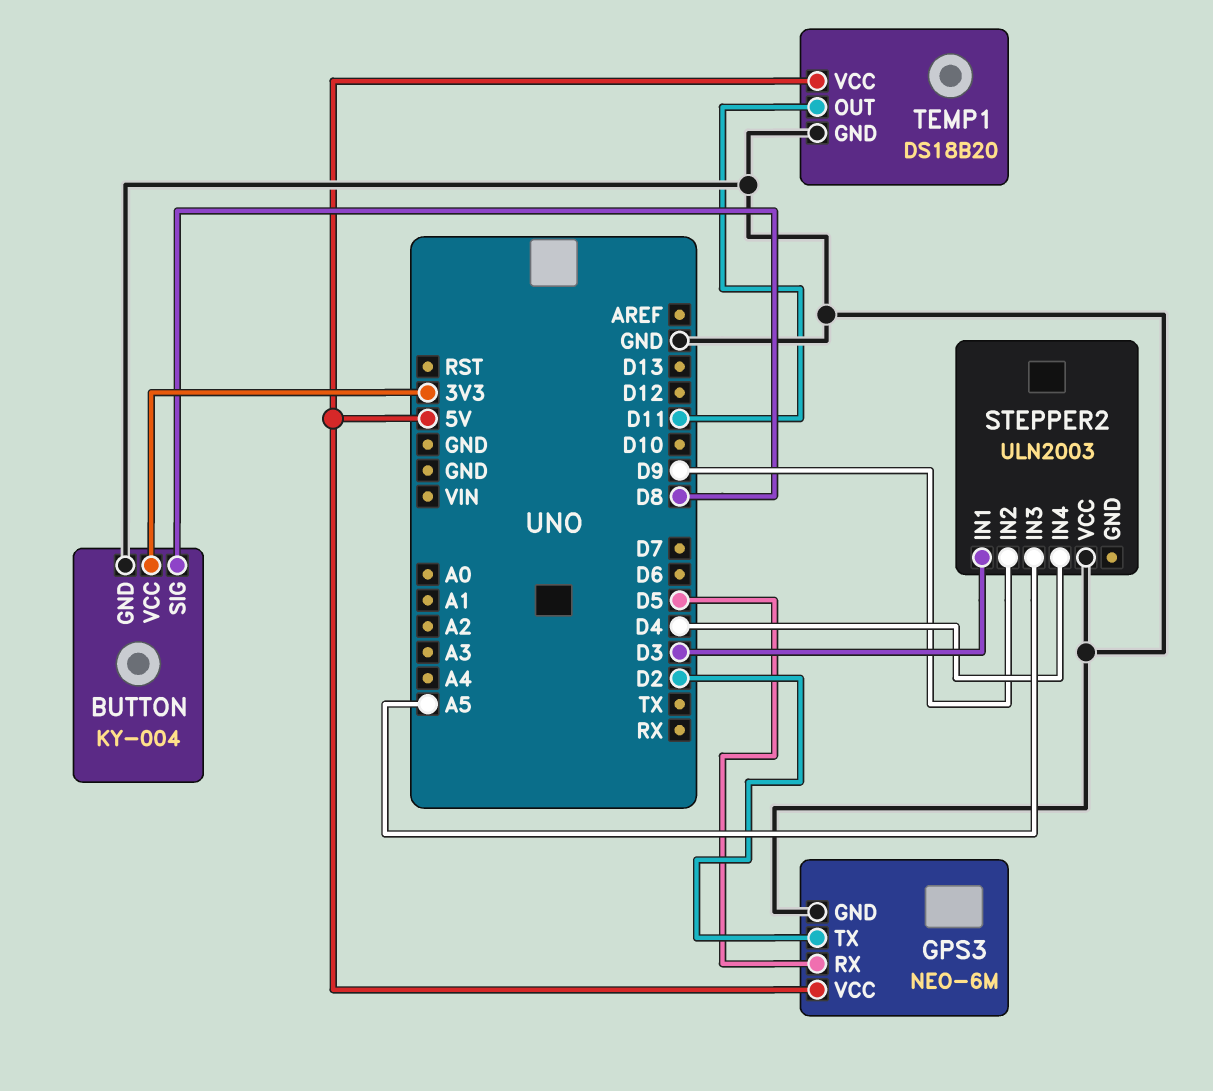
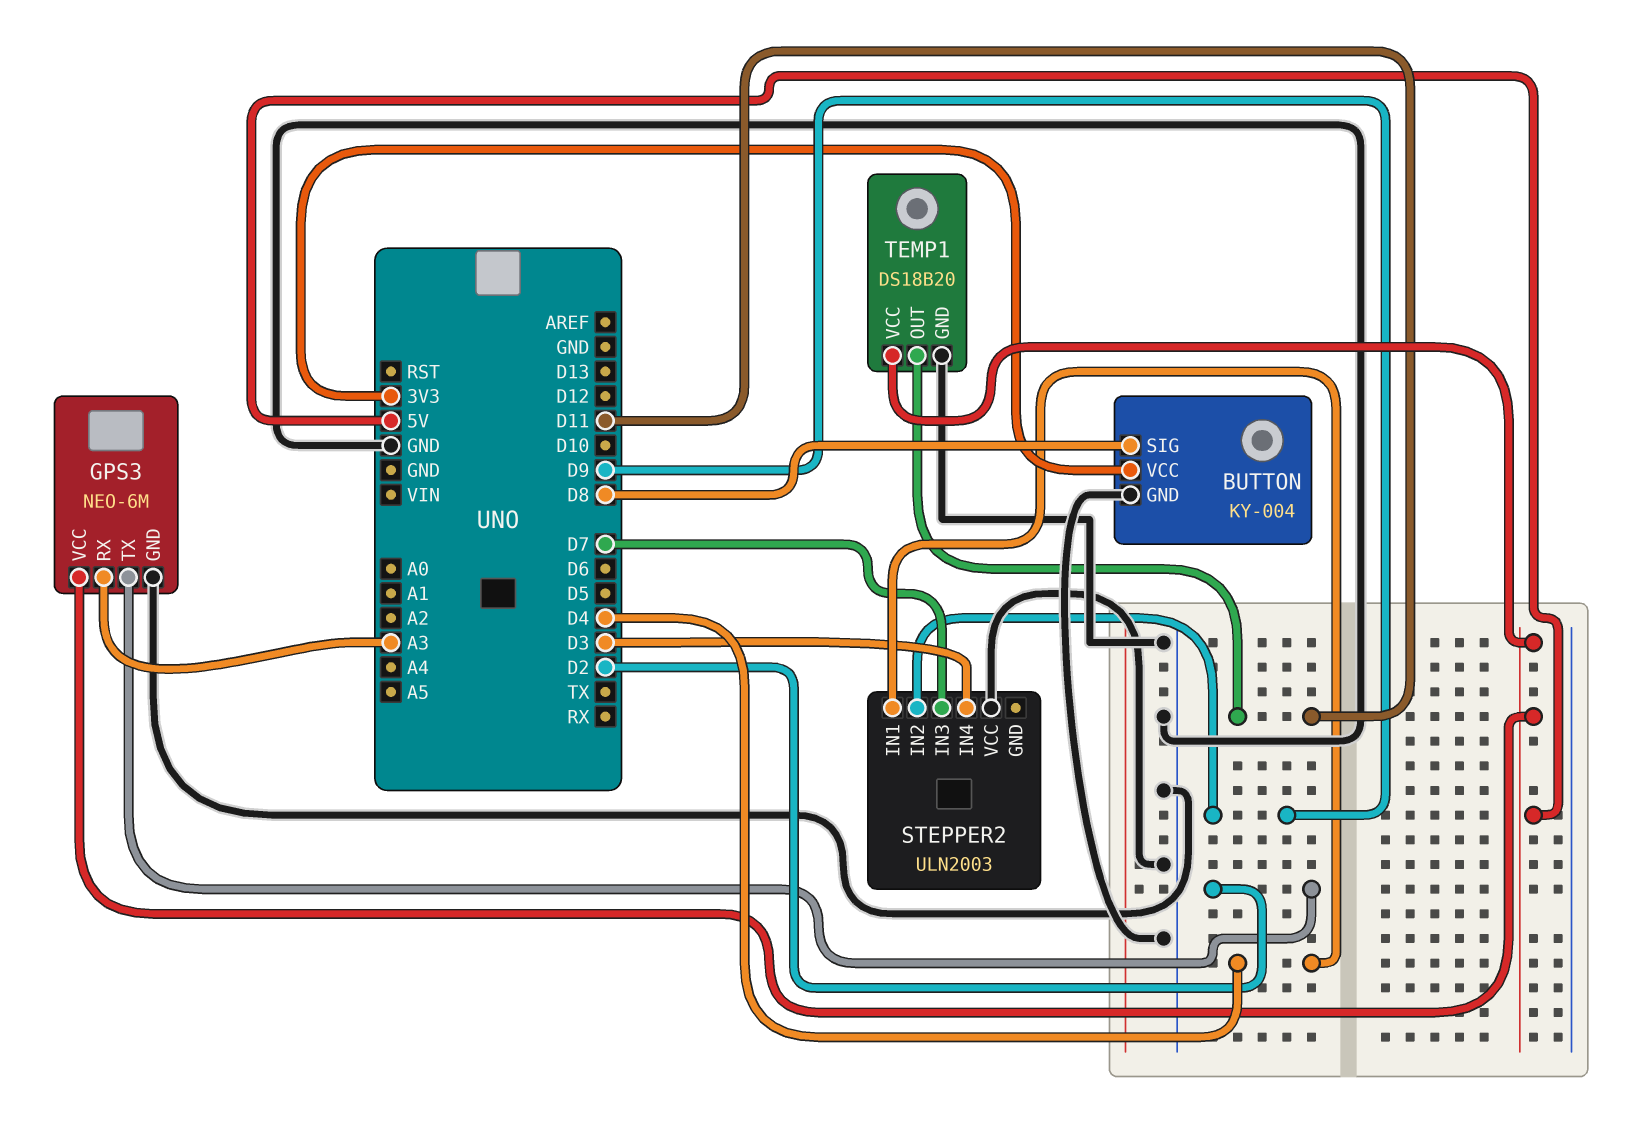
GPS3 pin RX: D5 -> A3
STEPPER2 pin IN1: D3 -> D4
STEPPER2 pin IN3: A5 -> D7
STEPPER2 pin IN4: D4 -> D3

